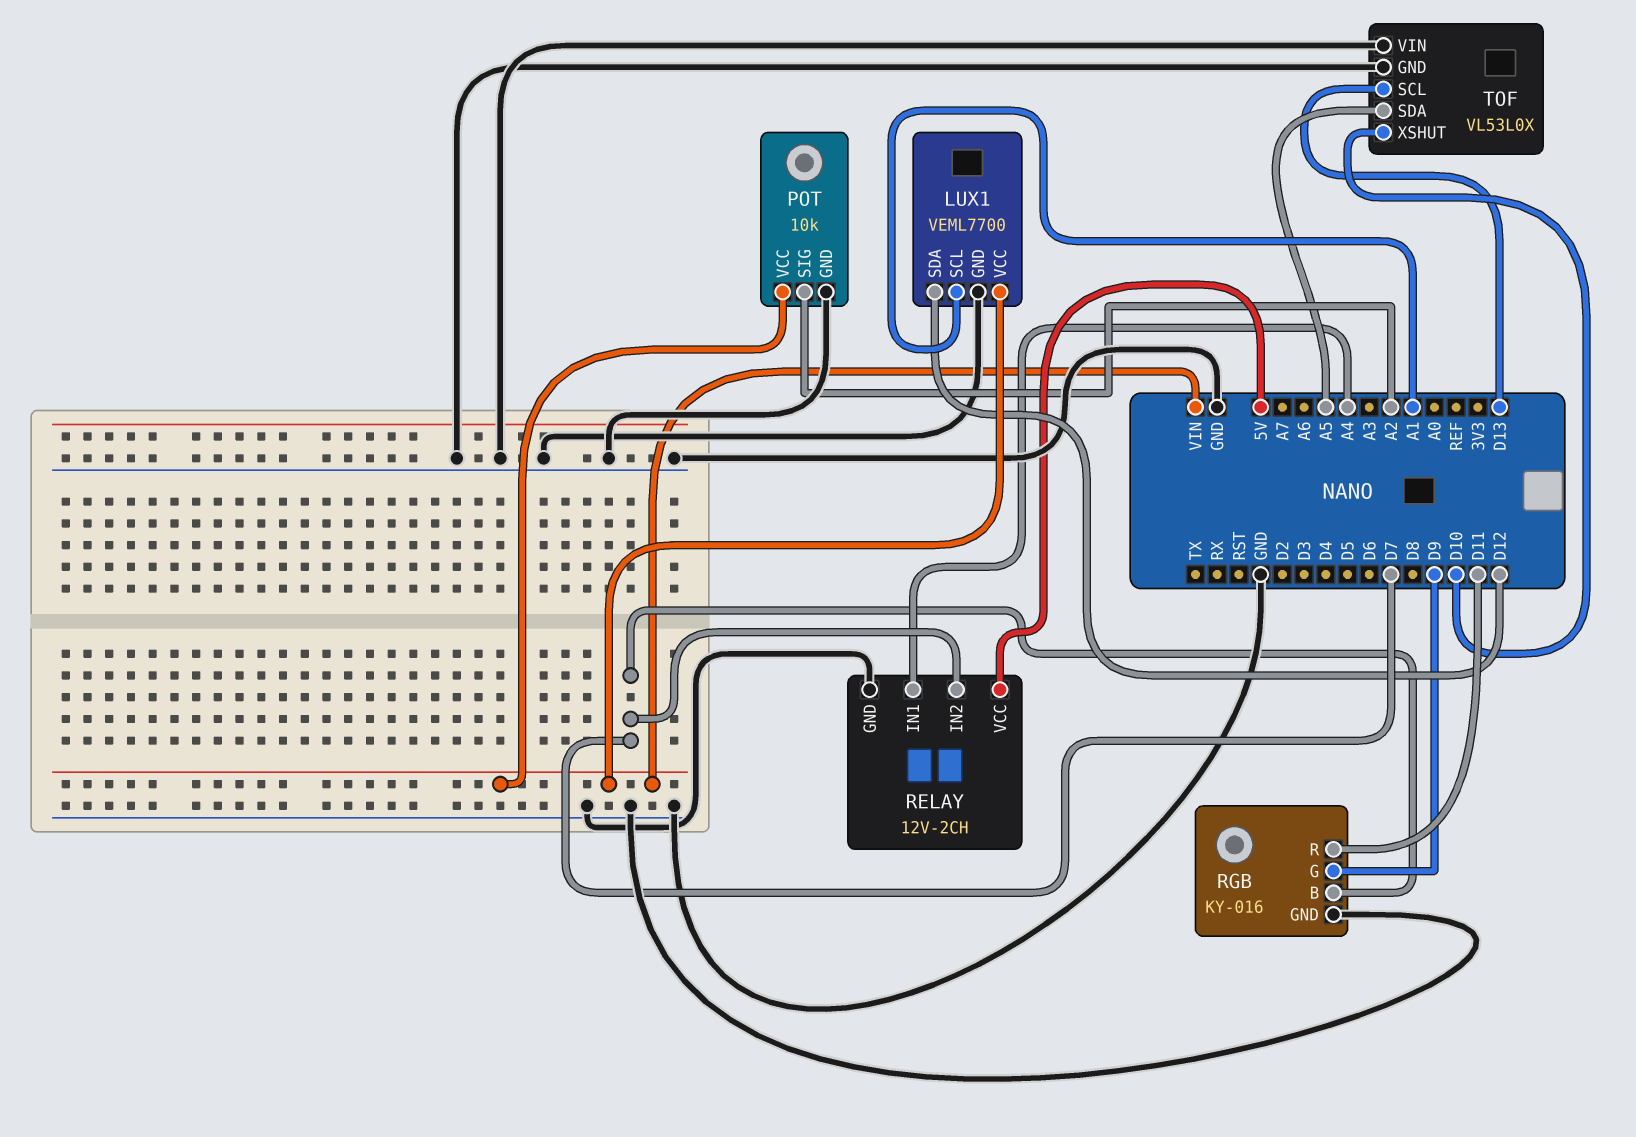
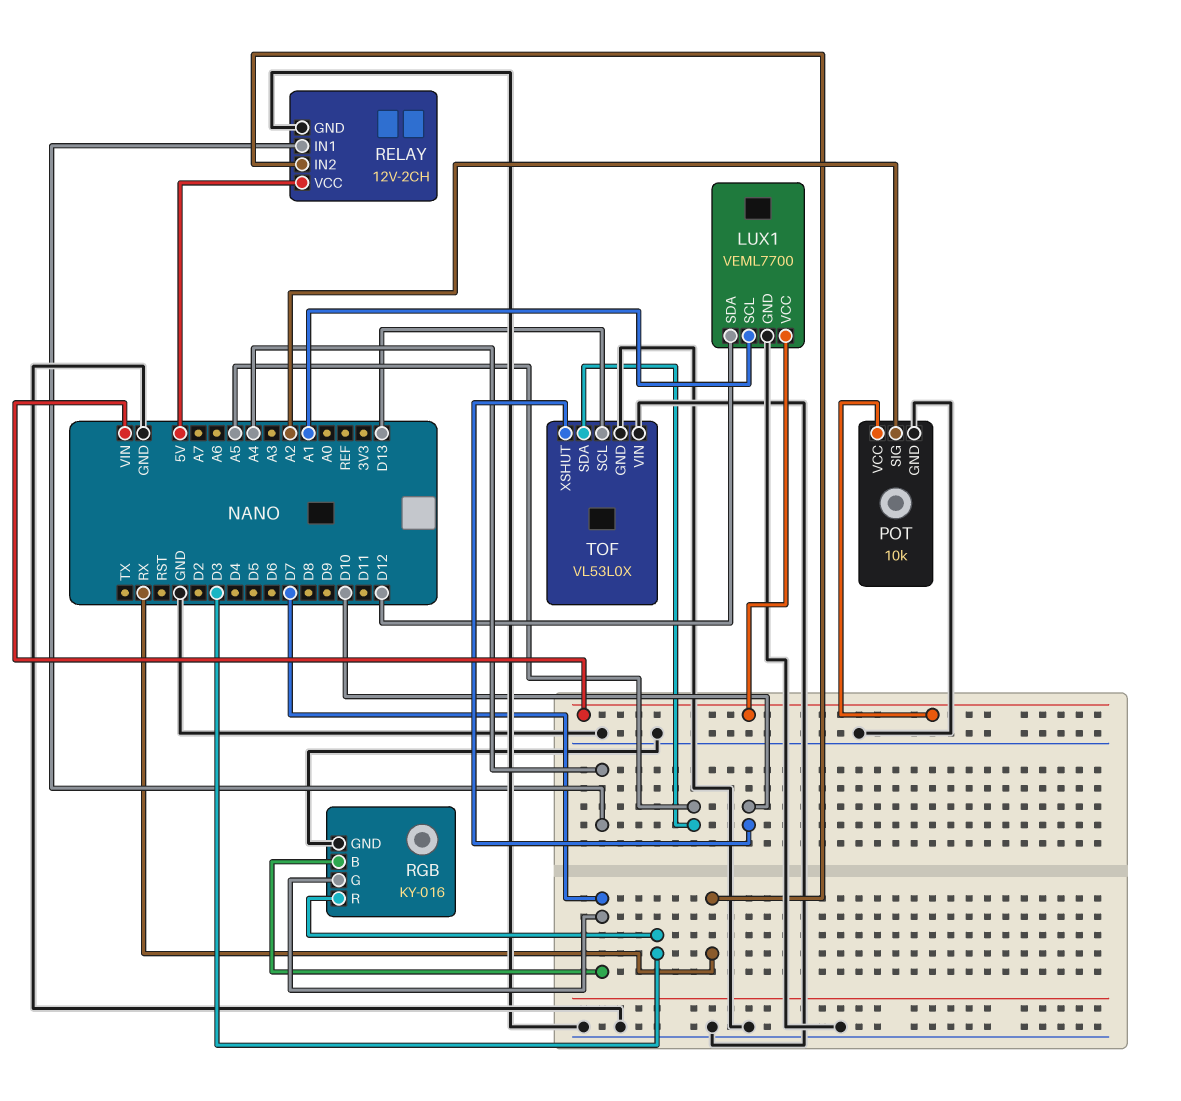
RELAY pin IN2: D7 -> RX
RGB pin G: D9 -> D7
RGB pin R: D11 -> D3

